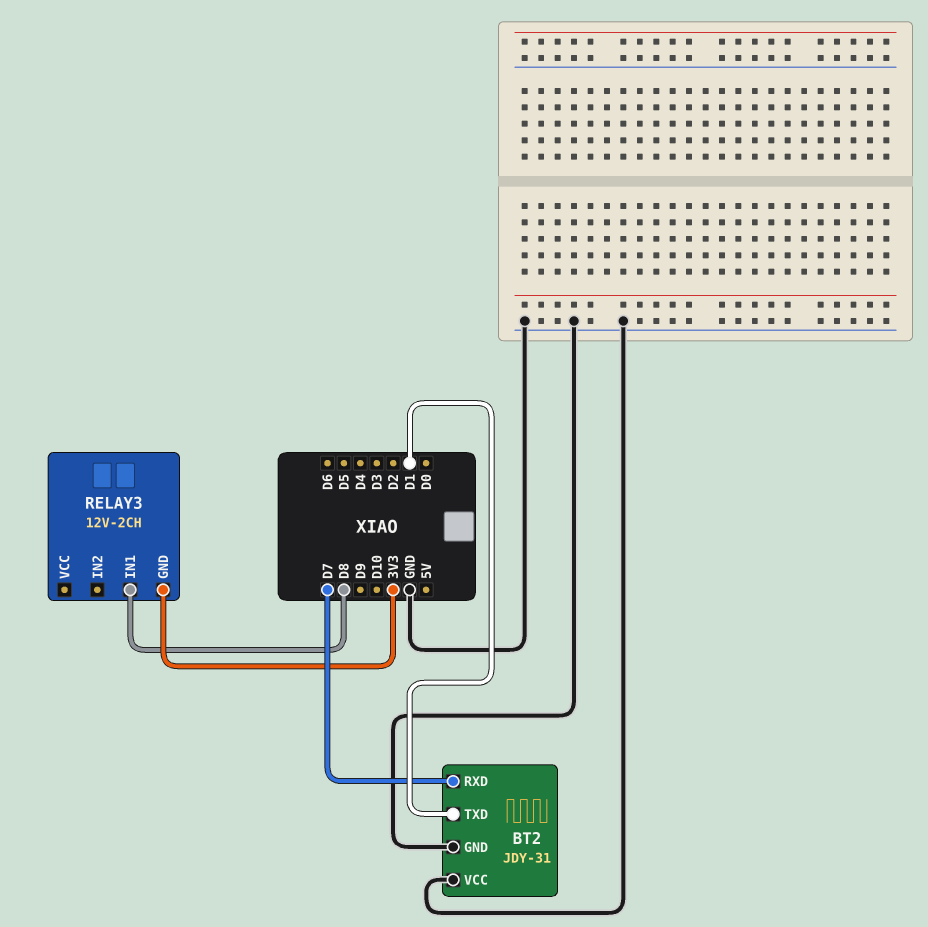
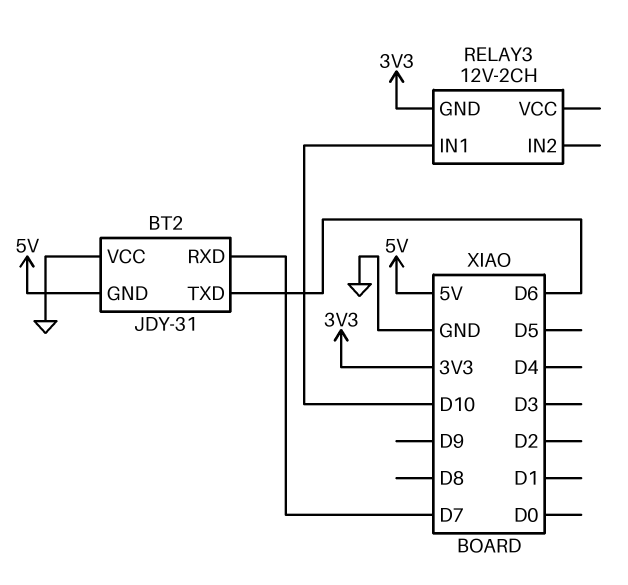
BT2 pin GND: GND -> 5V
BT2 pin TXD: D1 -> D6
RELAY3 pin IN1: D8 -> D10

